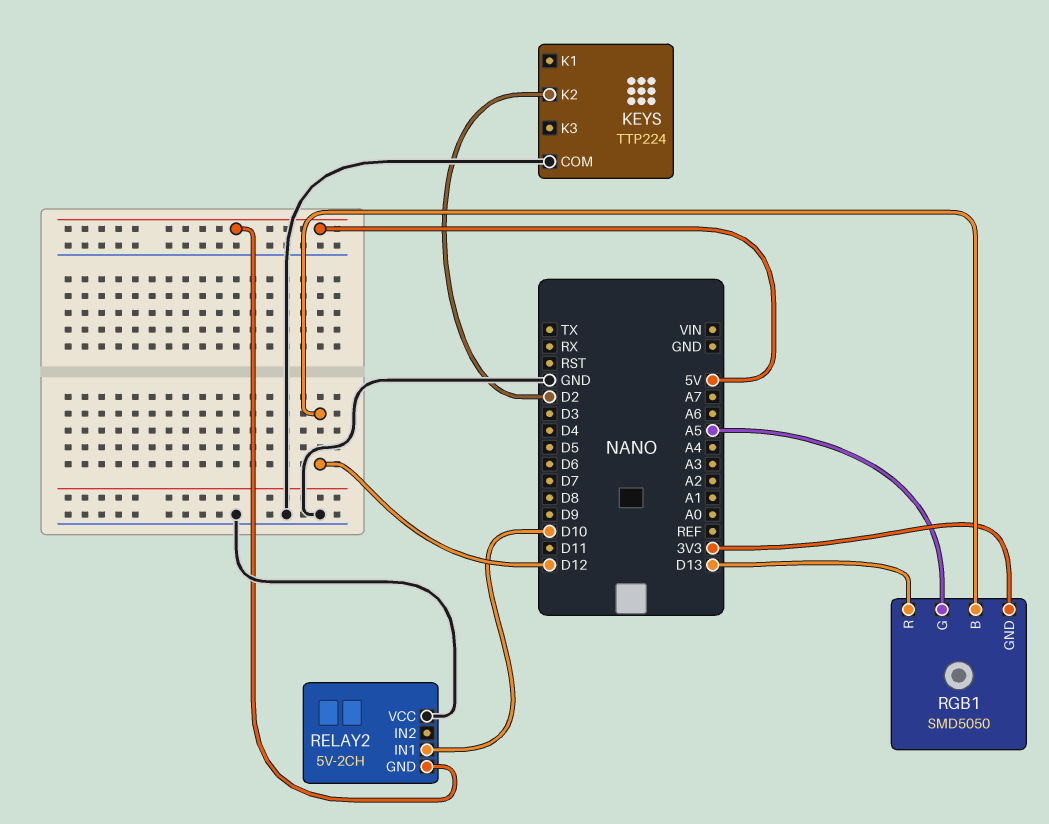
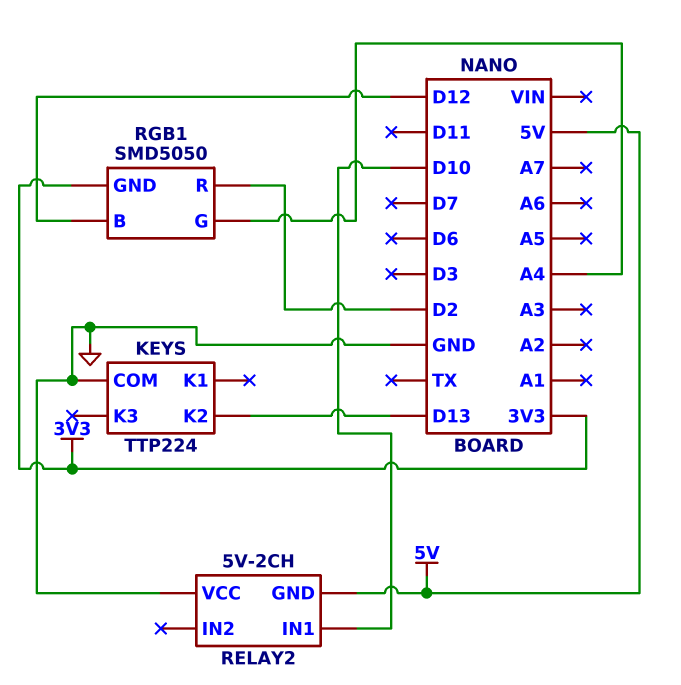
KEYS pin K2: D2 -> D13
RGB1 pin G: A5 -> A4
RGB1 pin R: D13 -> D2

